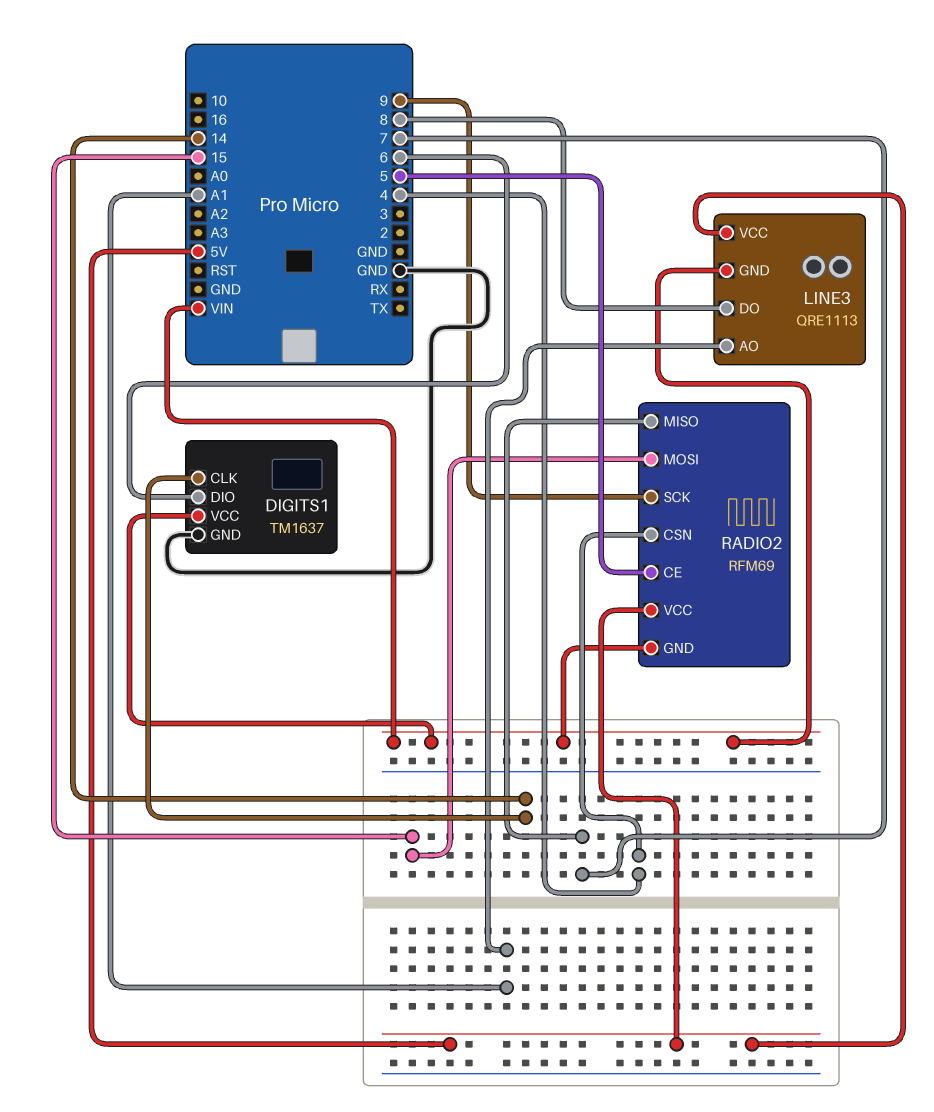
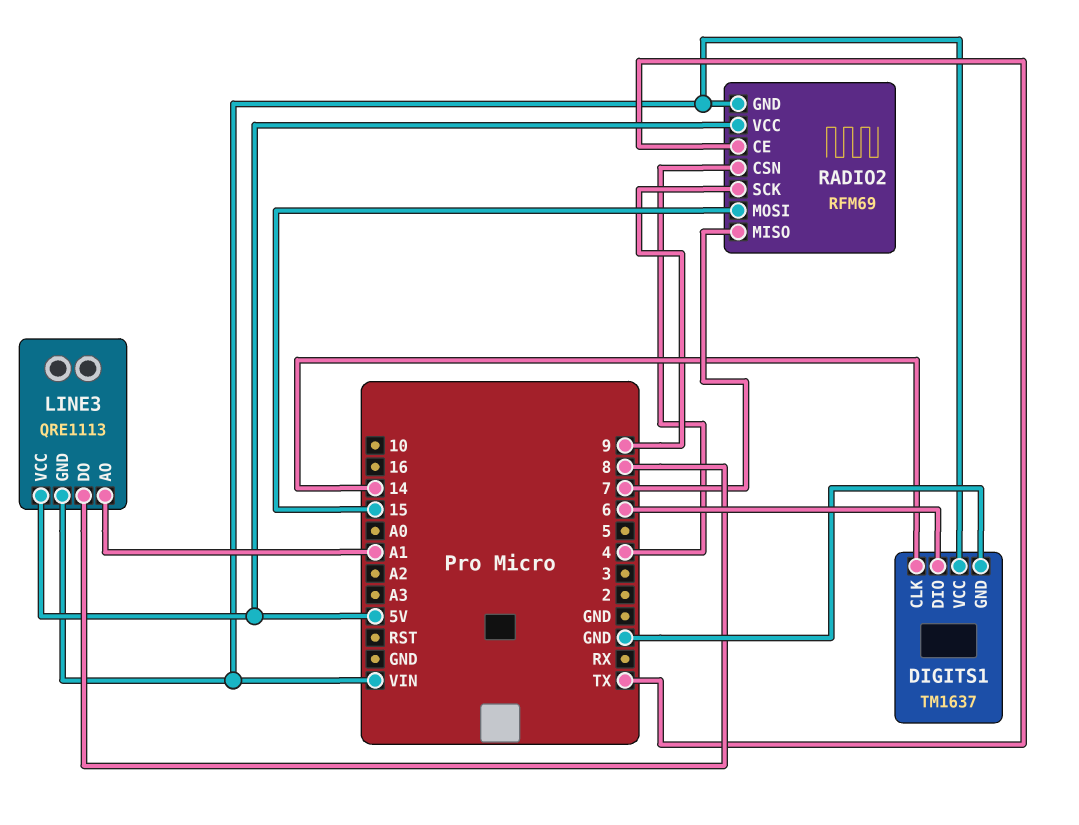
RADIO2 pin CE: 5 -> TX

